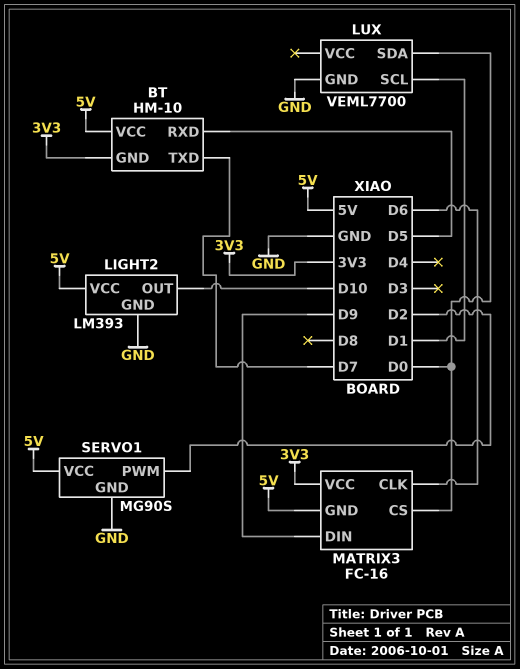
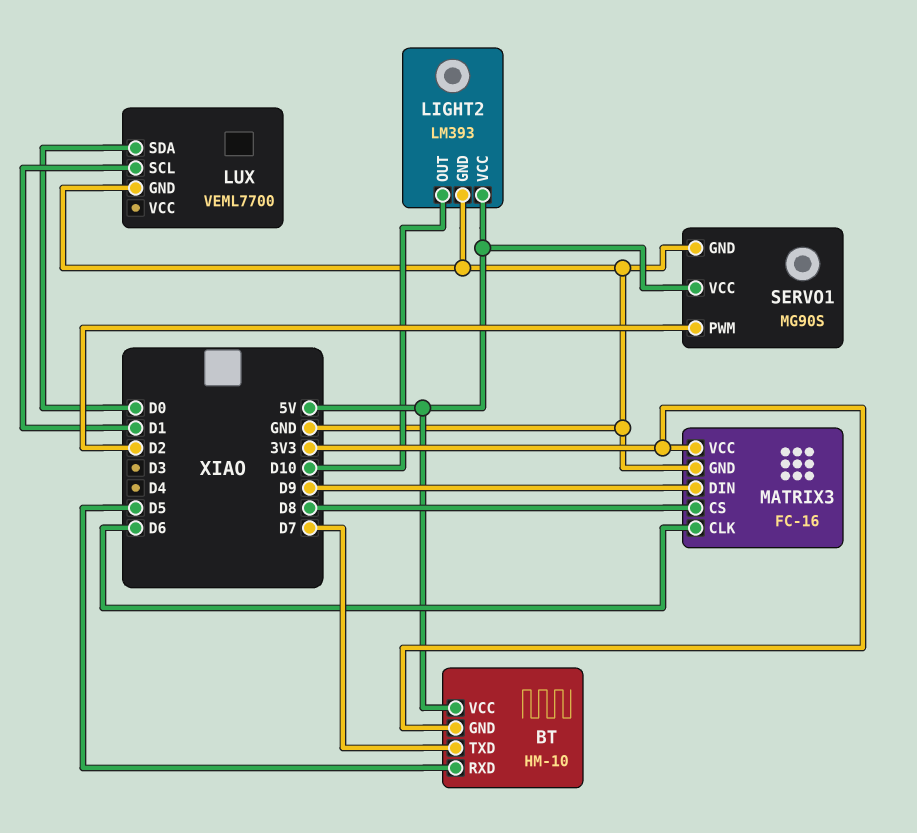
MATRIX3 pin CS: D0 -> D8
MATRIX3 pin GND: 5V -> GND

